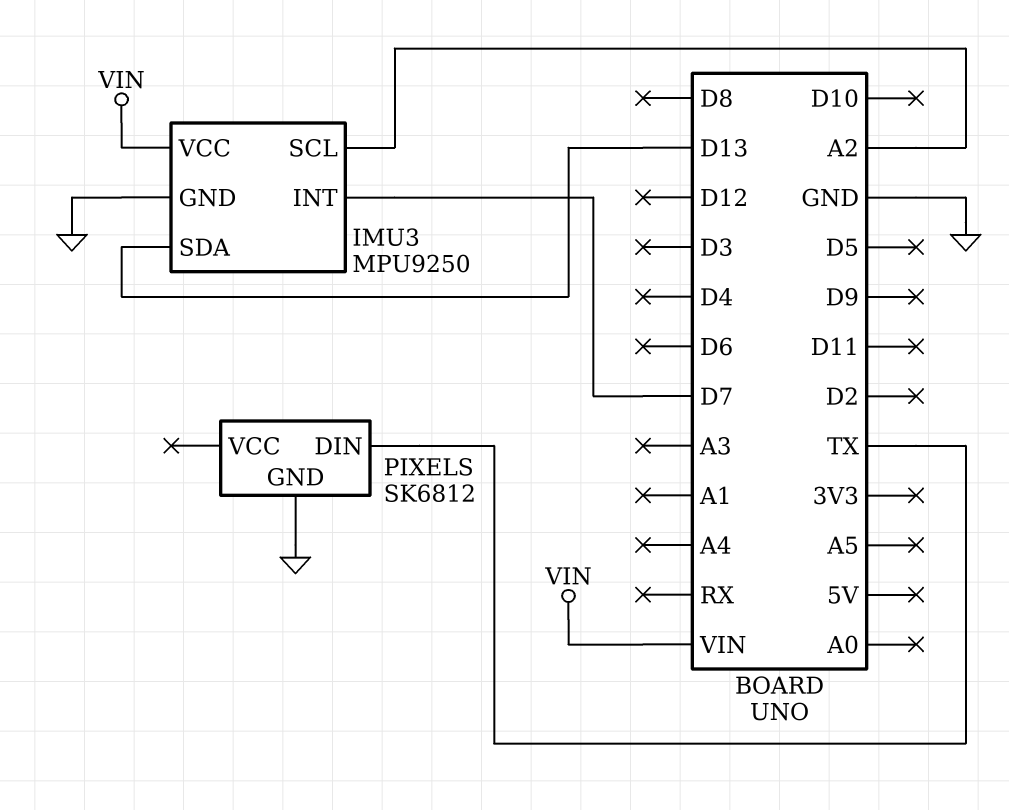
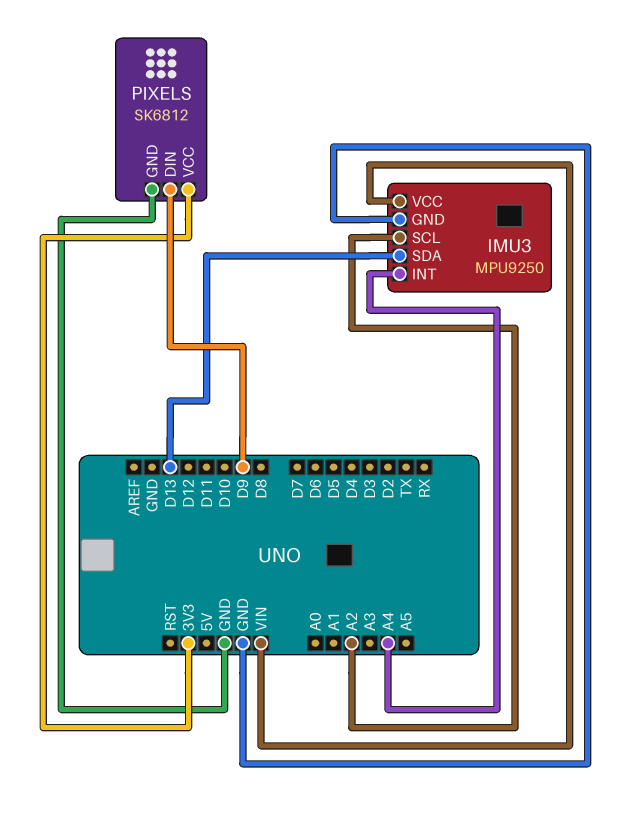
IMU3 pin INT: D7 -> A4
PIXELS pin DIN: TX -> D9
PIXELS pin VCC: none -> 3V3

